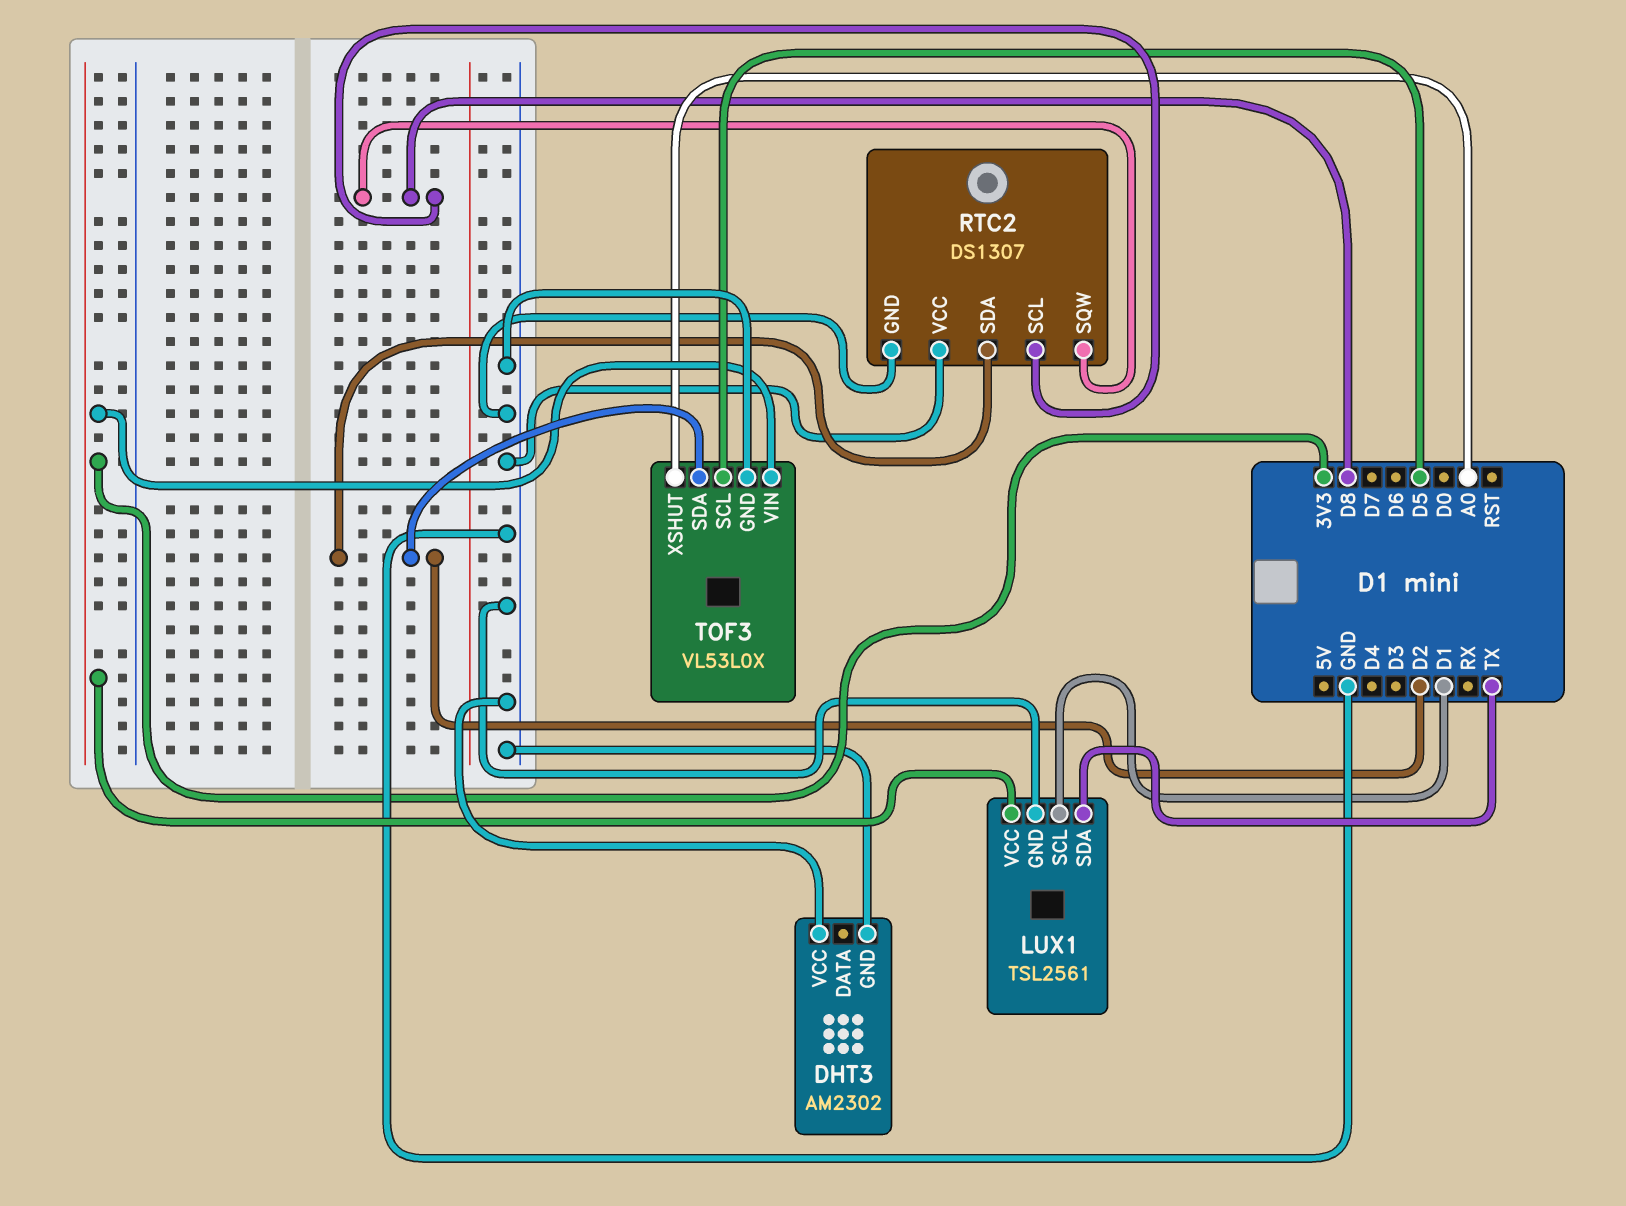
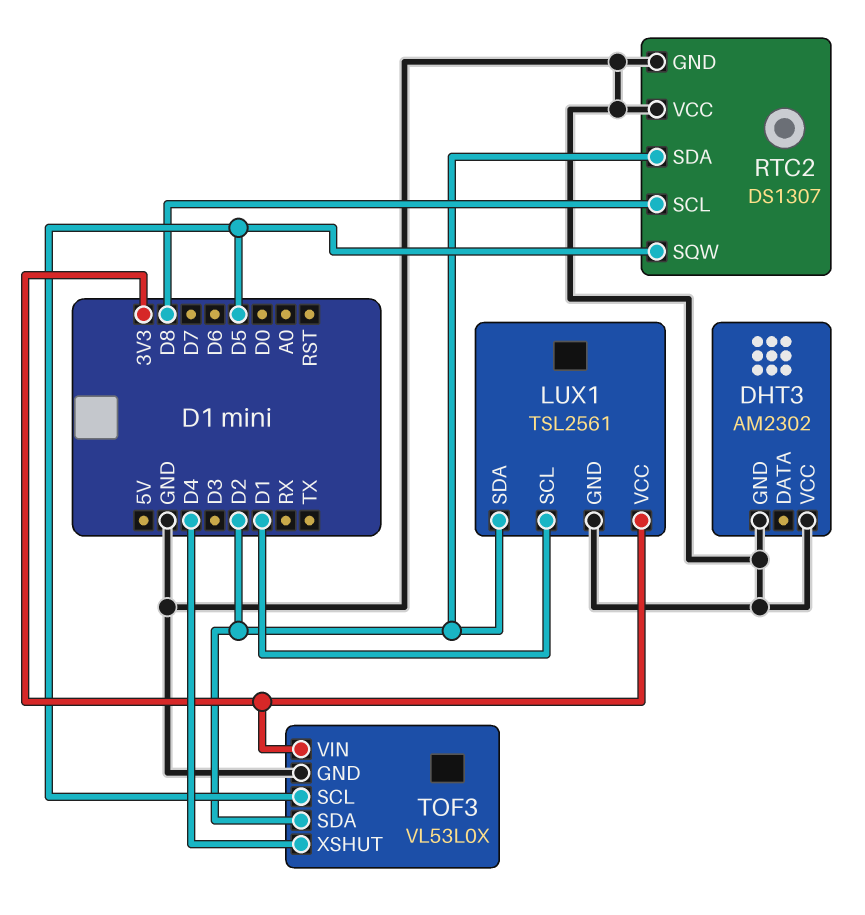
LUX1 pin SDA: TX -> D2
RTC2 pin SQW: D8 -> D5
TOF3 pin XSHUT: A0 -> D4

